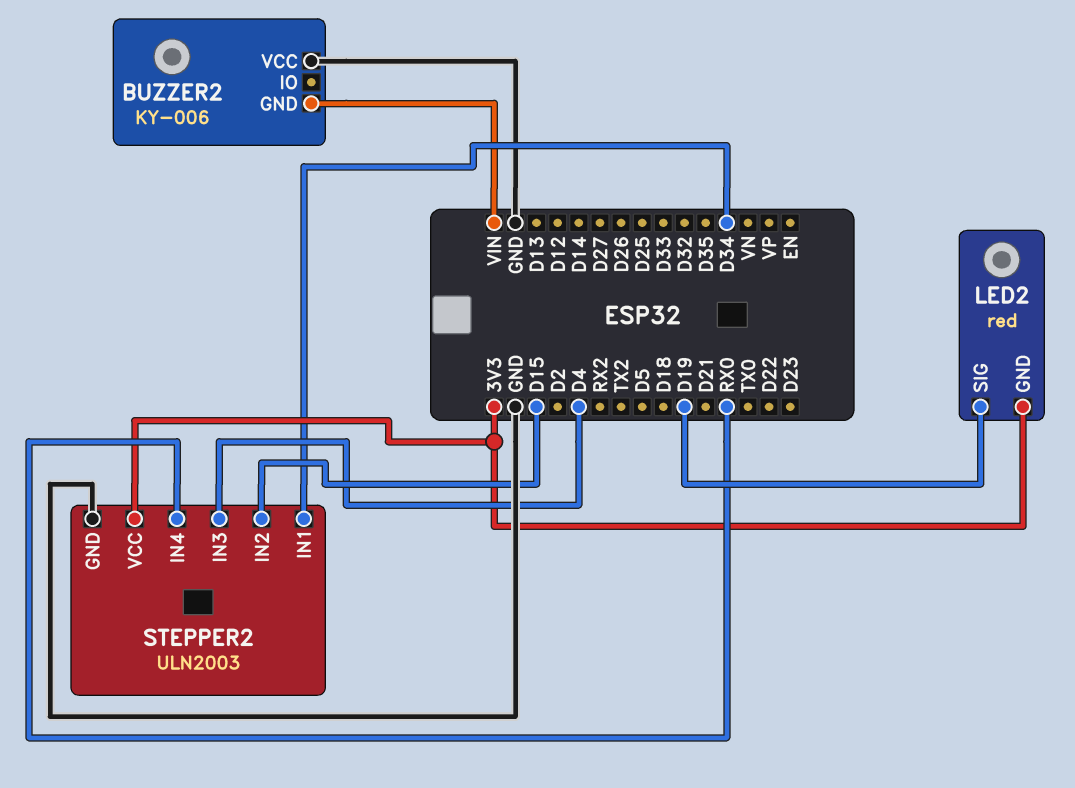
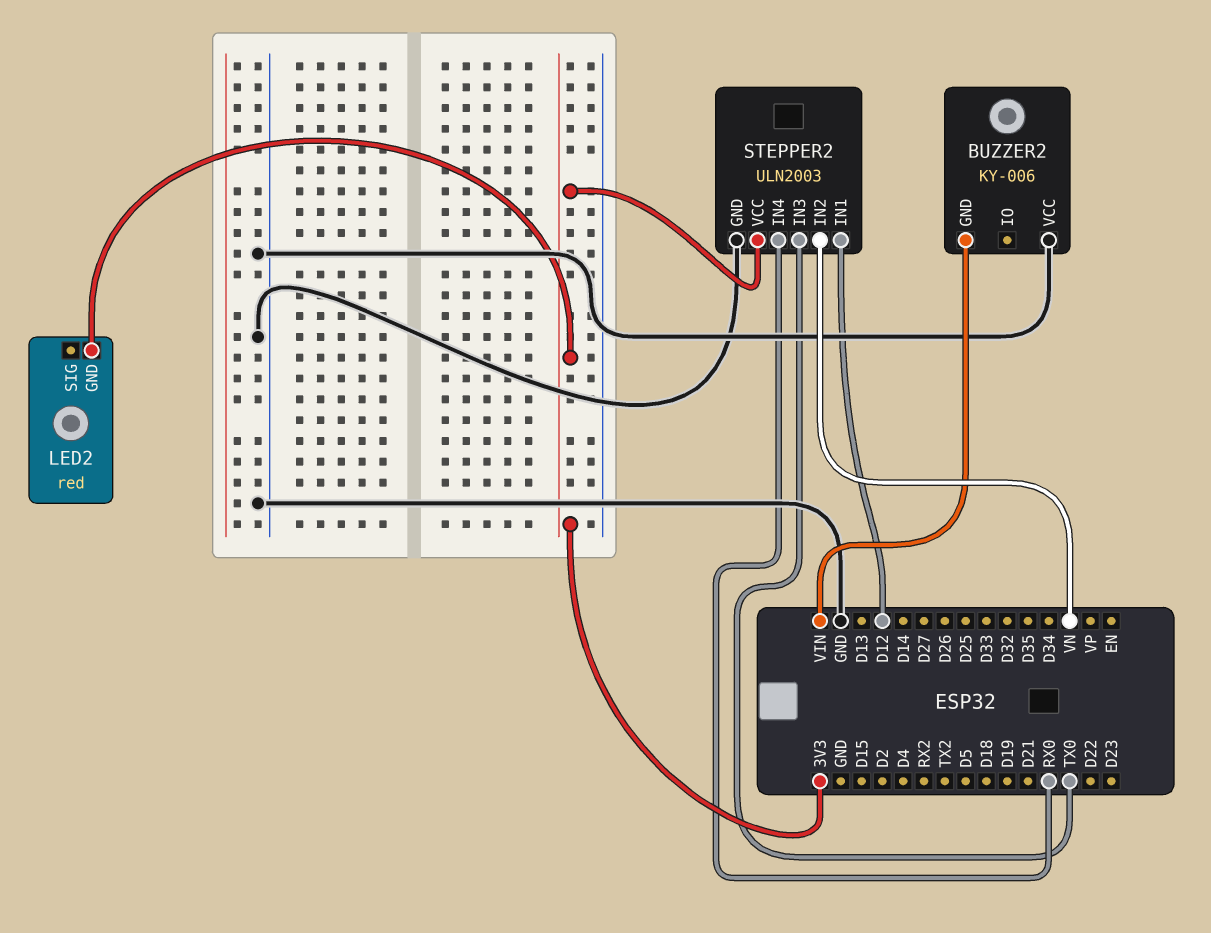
LED2 pin SIG: D19 -> none
STEPPER2 pin IN1: D34 -> D12
STEPPER2 pin IN2: D15 -> VN
STEPPER2 pin IN3: D4 -> TX0

